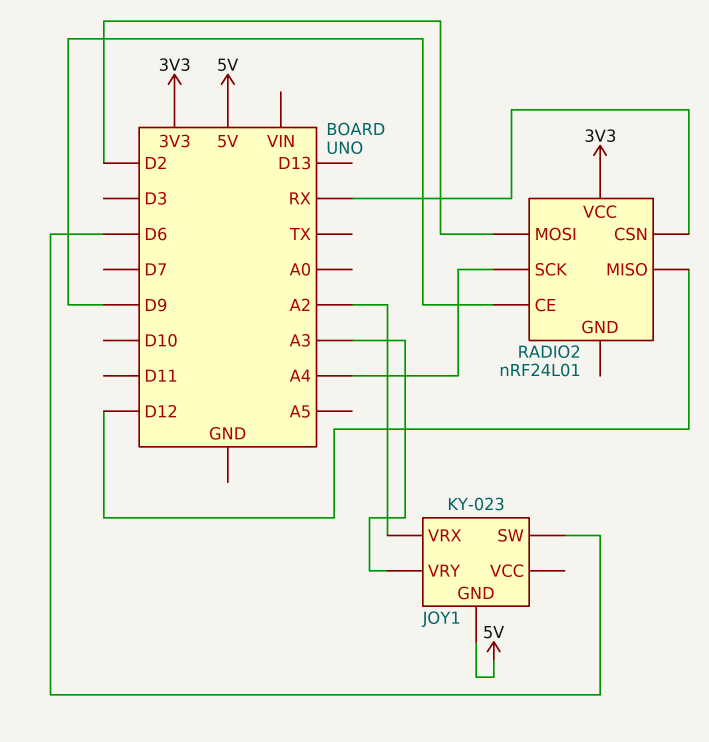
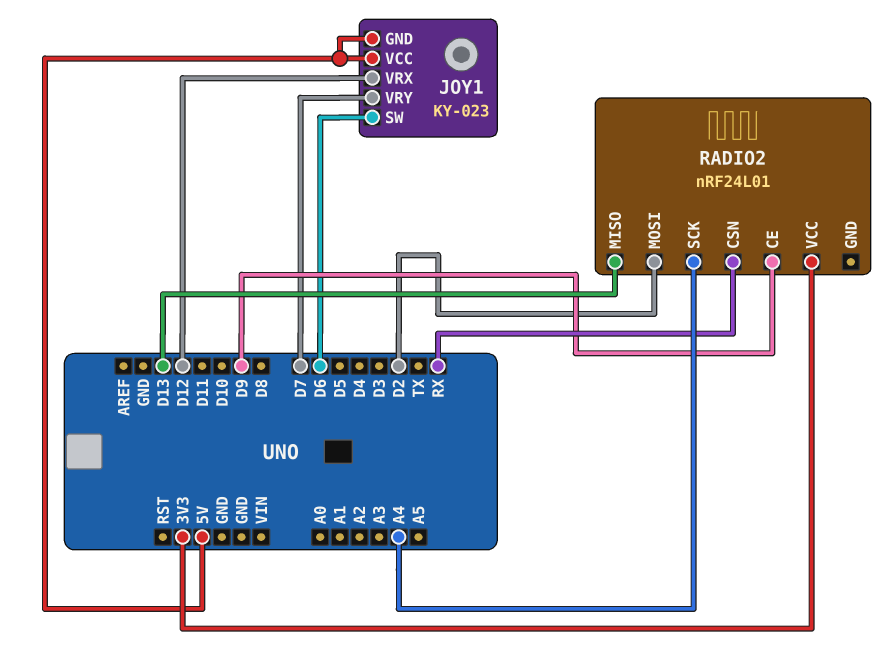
JOY1 pin VCC: none -> 5V
JOY1 pin VRX: A2 -> D12
JOY1 pin VRY: A3 -> D7
RADIO2 pin MISO: D12 -> D13

